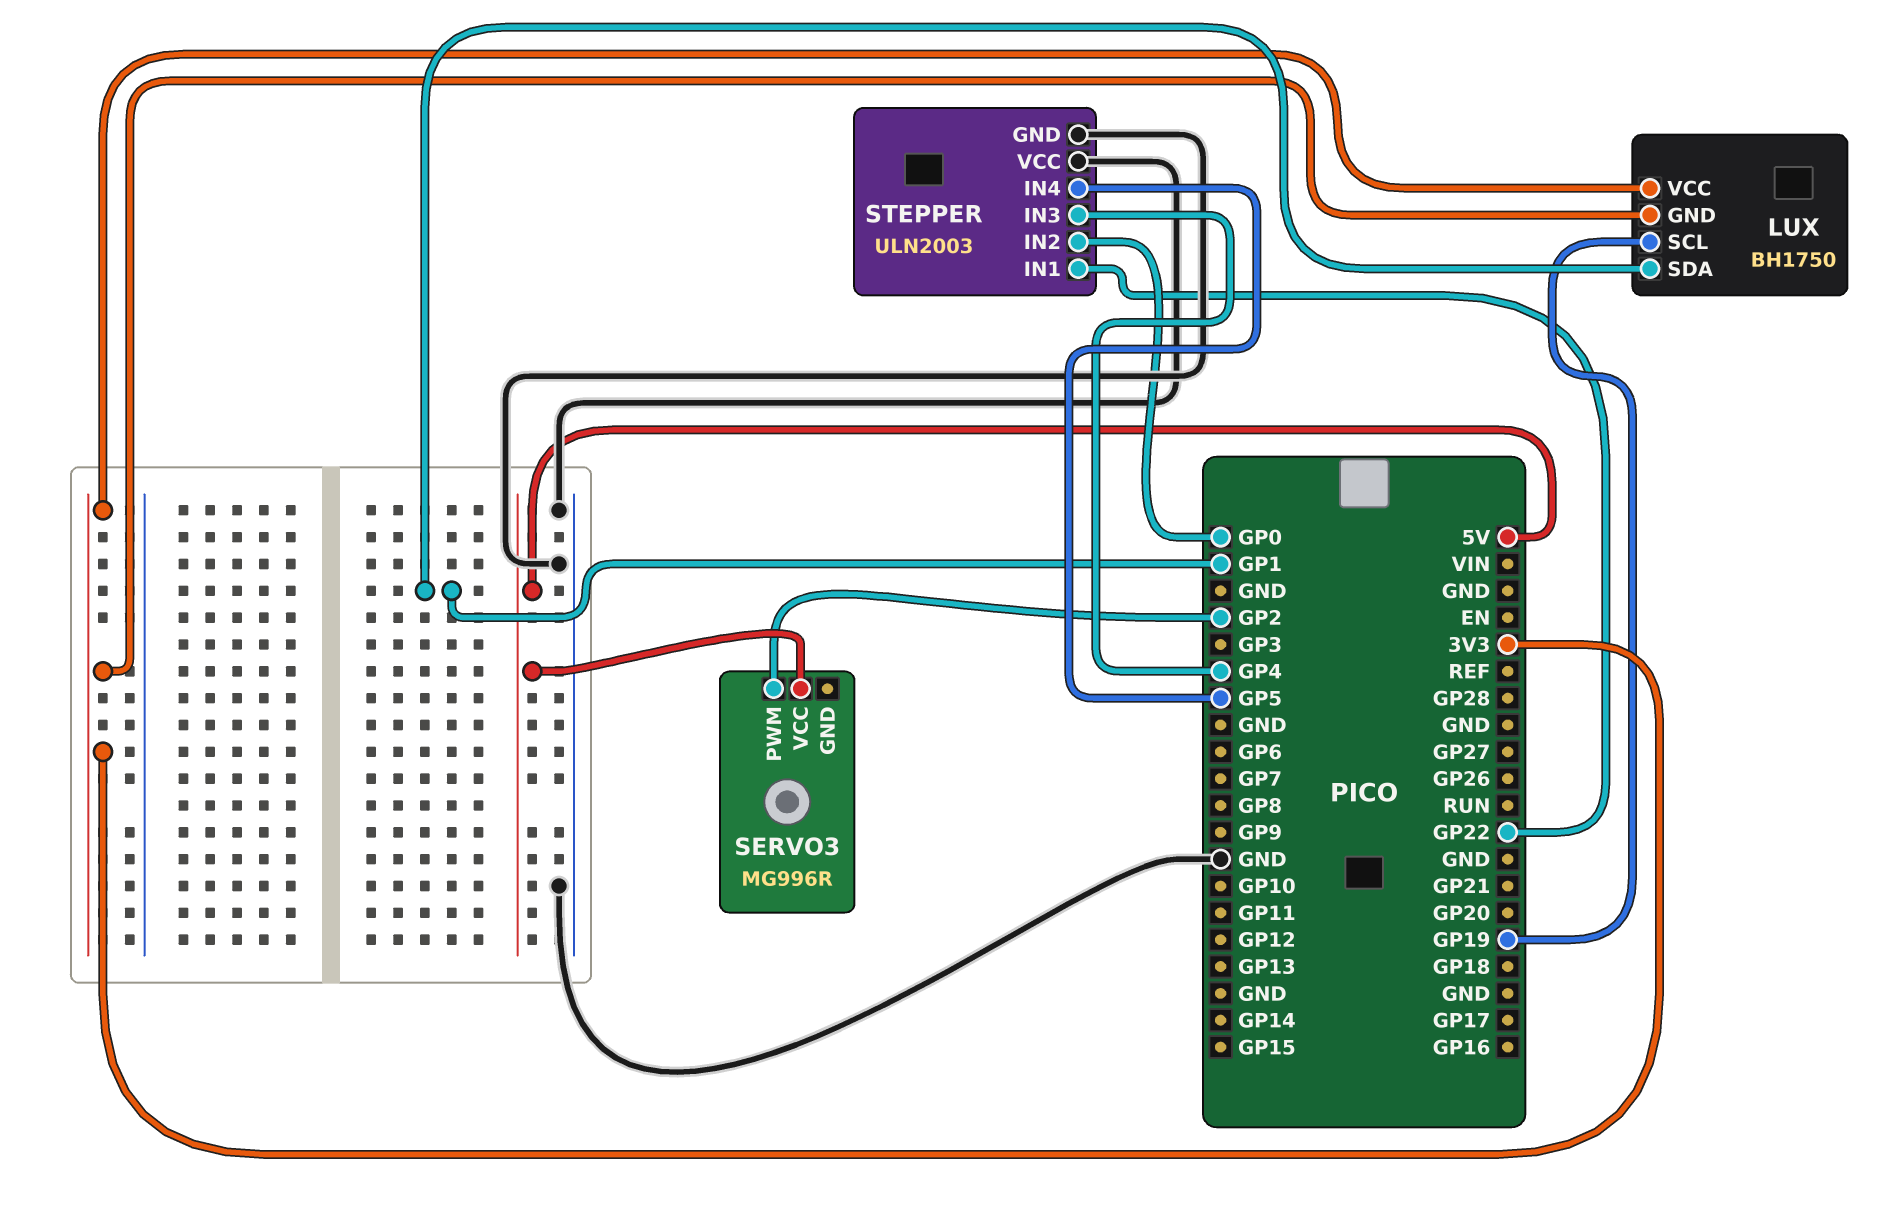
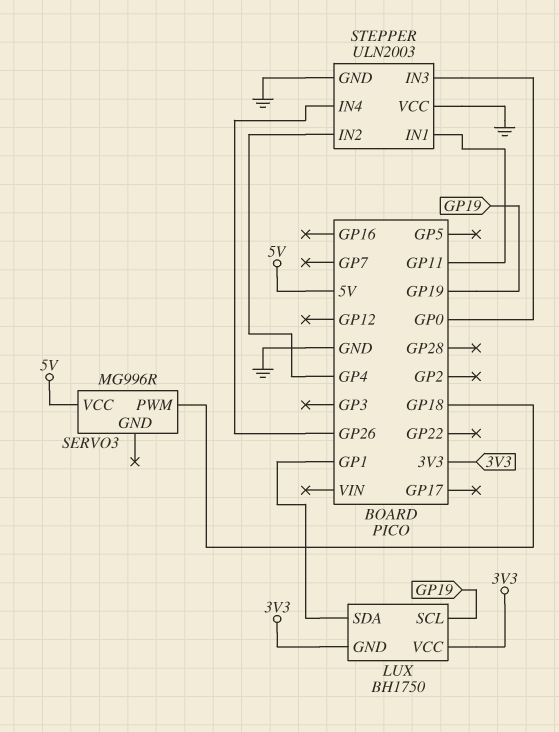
SERVO3 pin PWM: GP2 -> GP18
STEPPER pin IN1: GP22 -> GP11
STEPPER pin IN2: GP0 -> GP4
STEPPER pin IN3: GP4 -> GP0
STEPPER pin IN4: GP5 -> GP26

